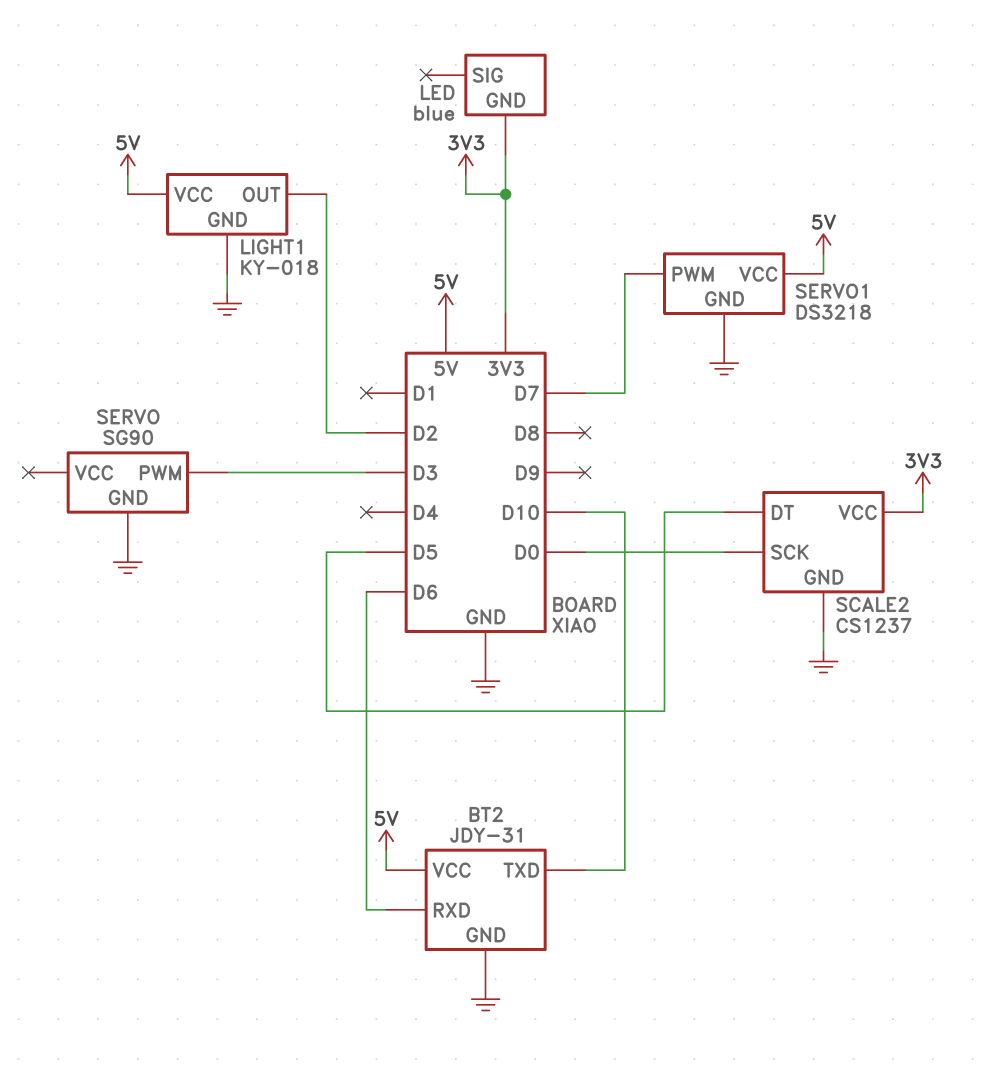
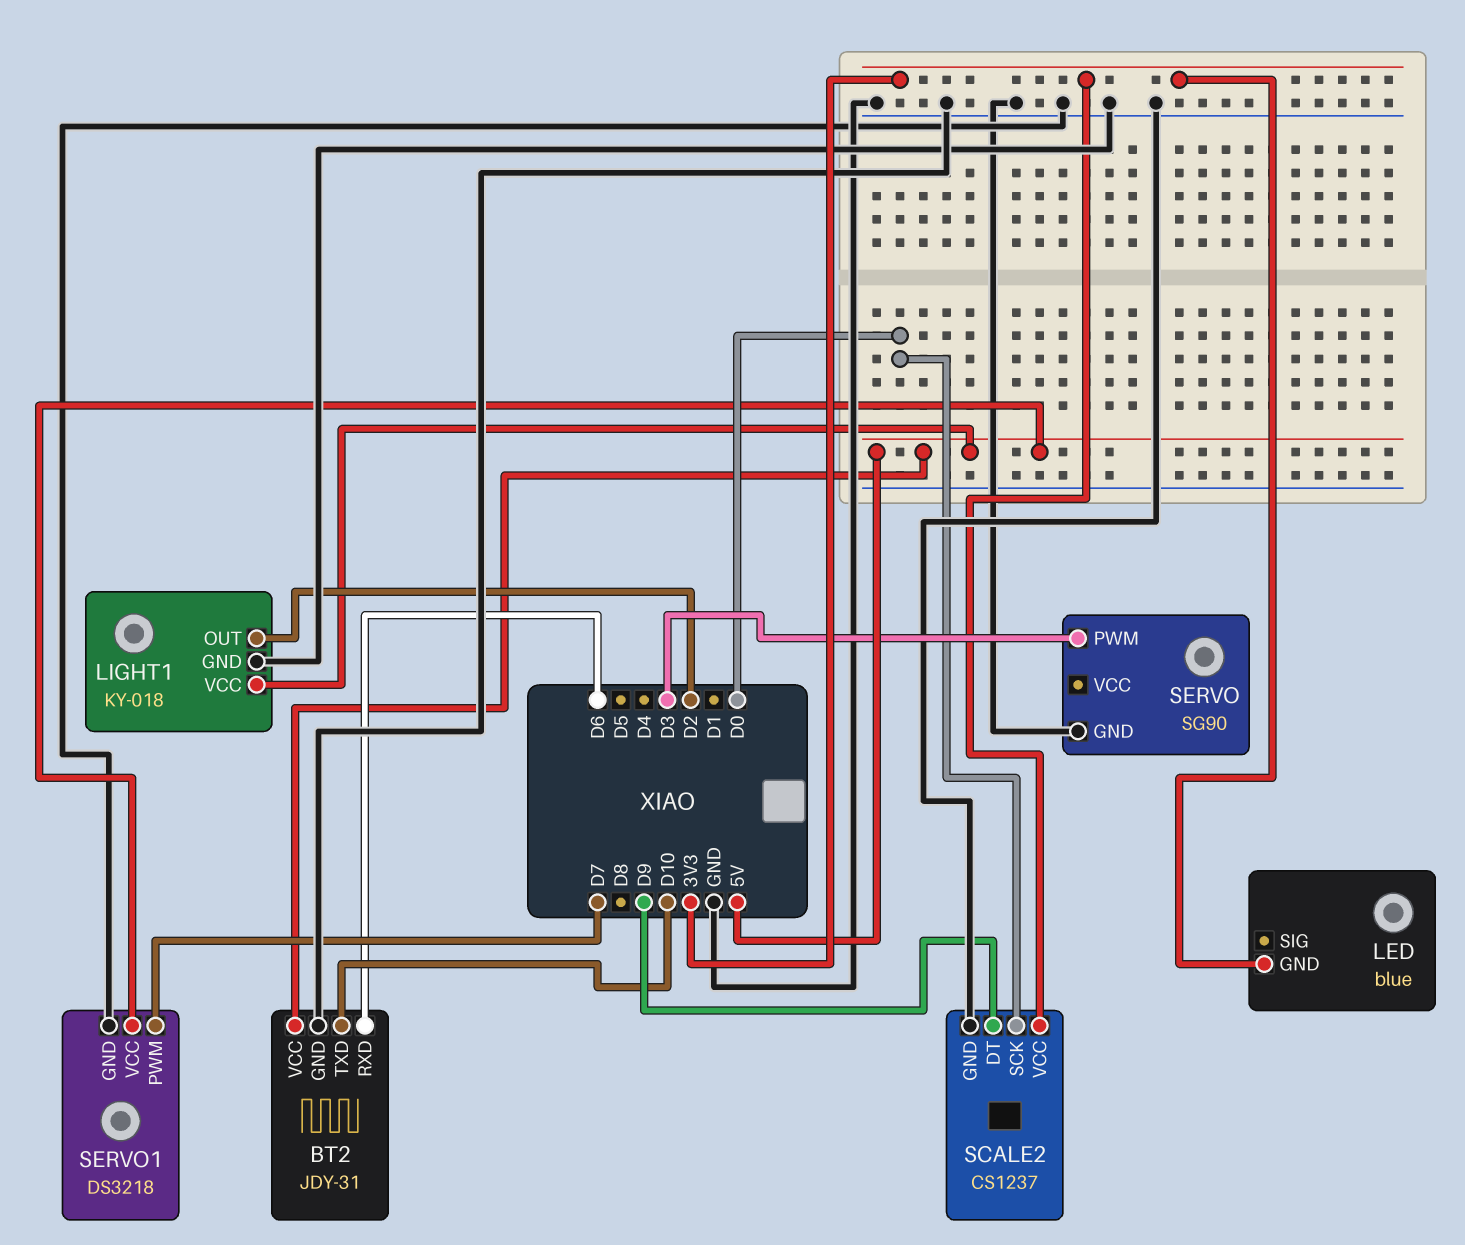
SCALE2 pin DT: D5 -> D9

